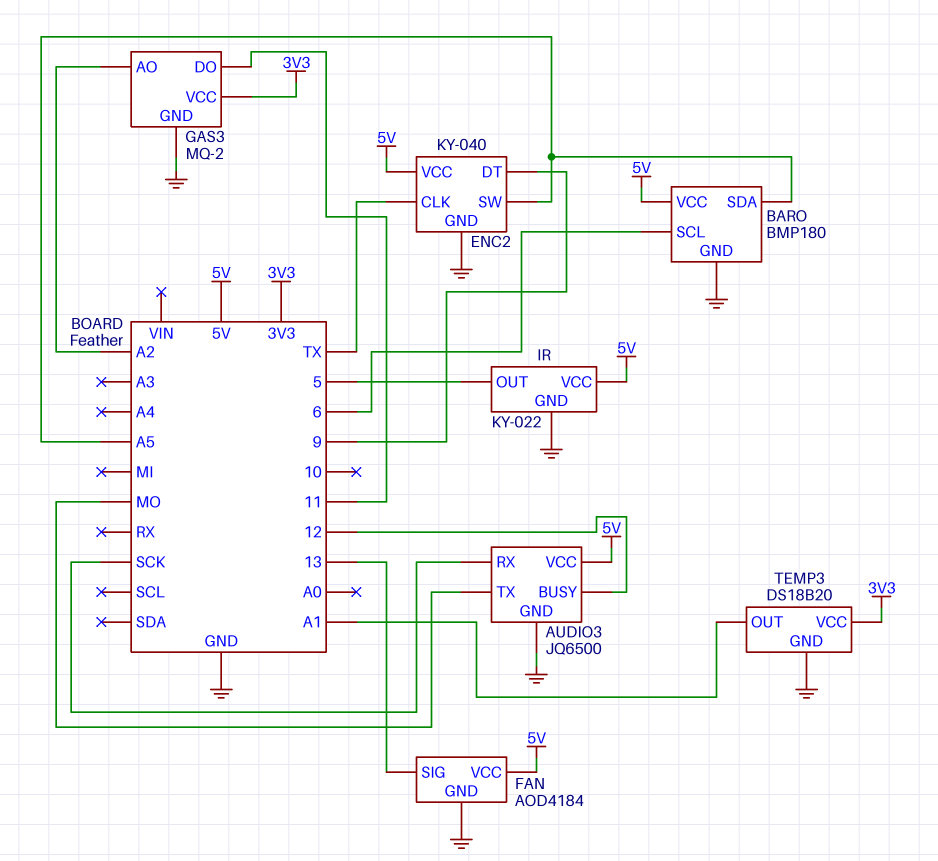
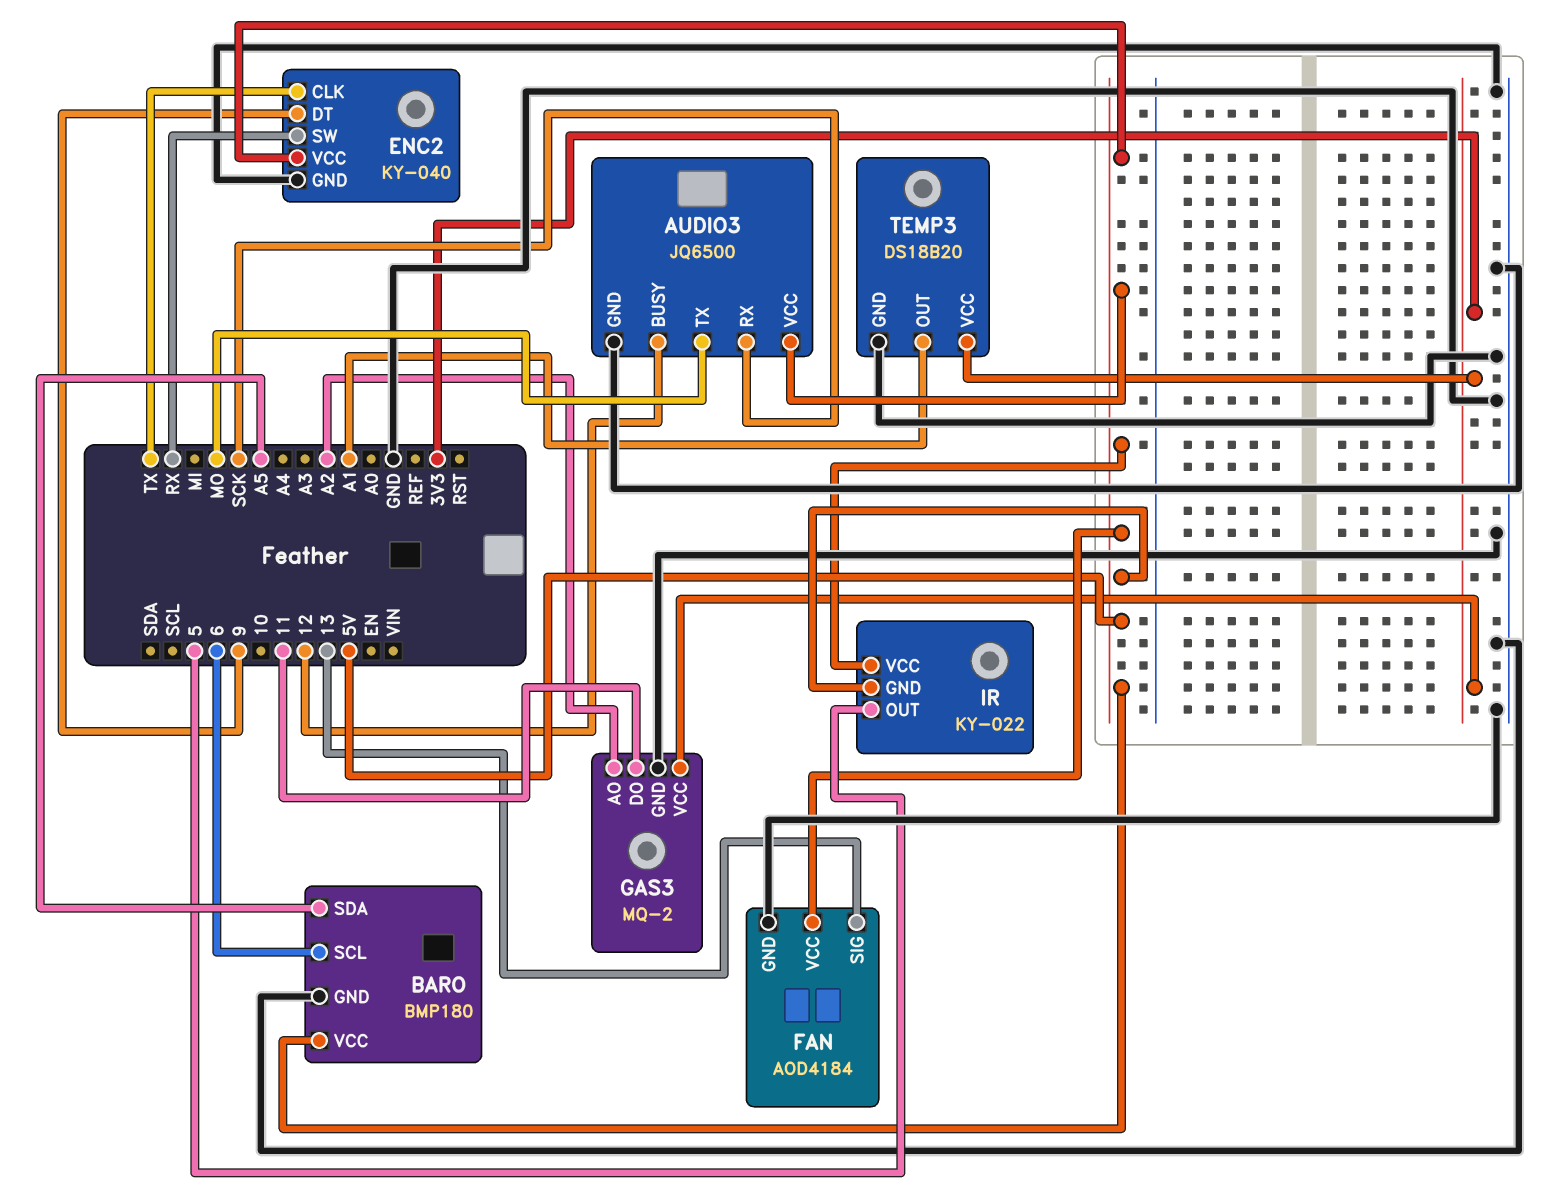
ENC2 pin SW: A5 -> RX
IR pin GND: GND -> 5V

